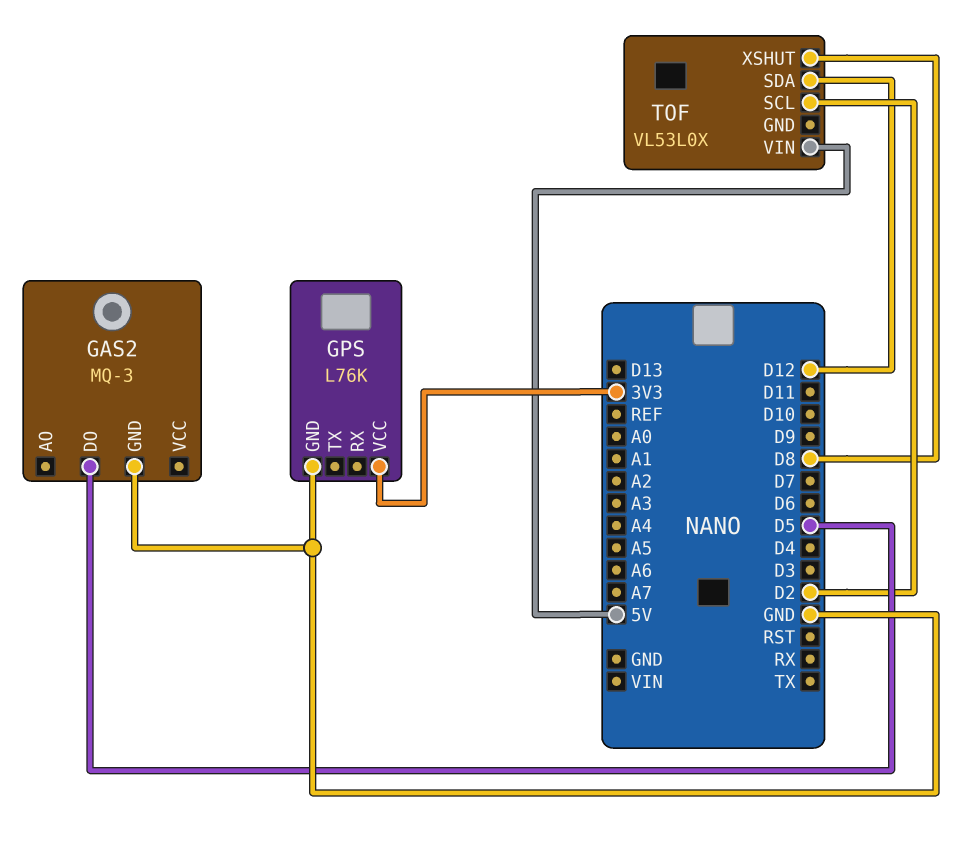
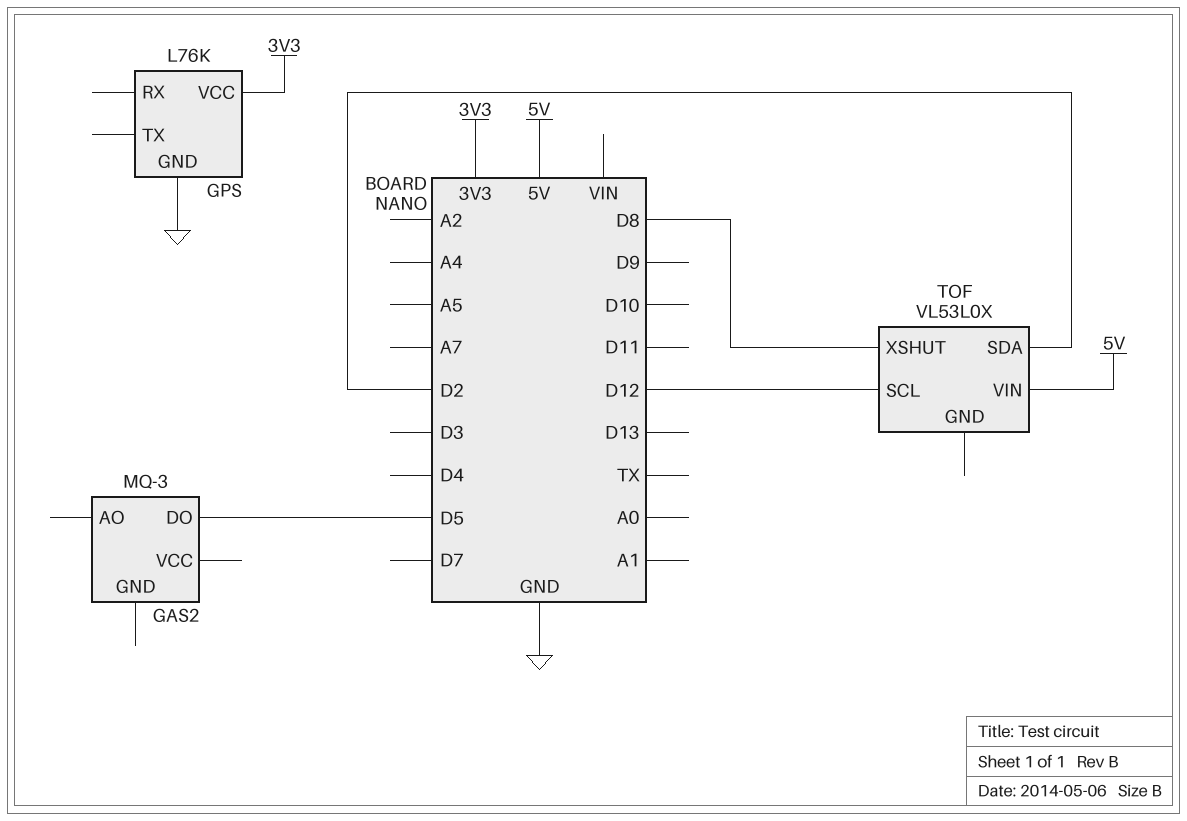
GAS2 pin GND: GND -> none
TOF pin SCL: D2 -> D12
TOF pin SDA: D12 -> D2

